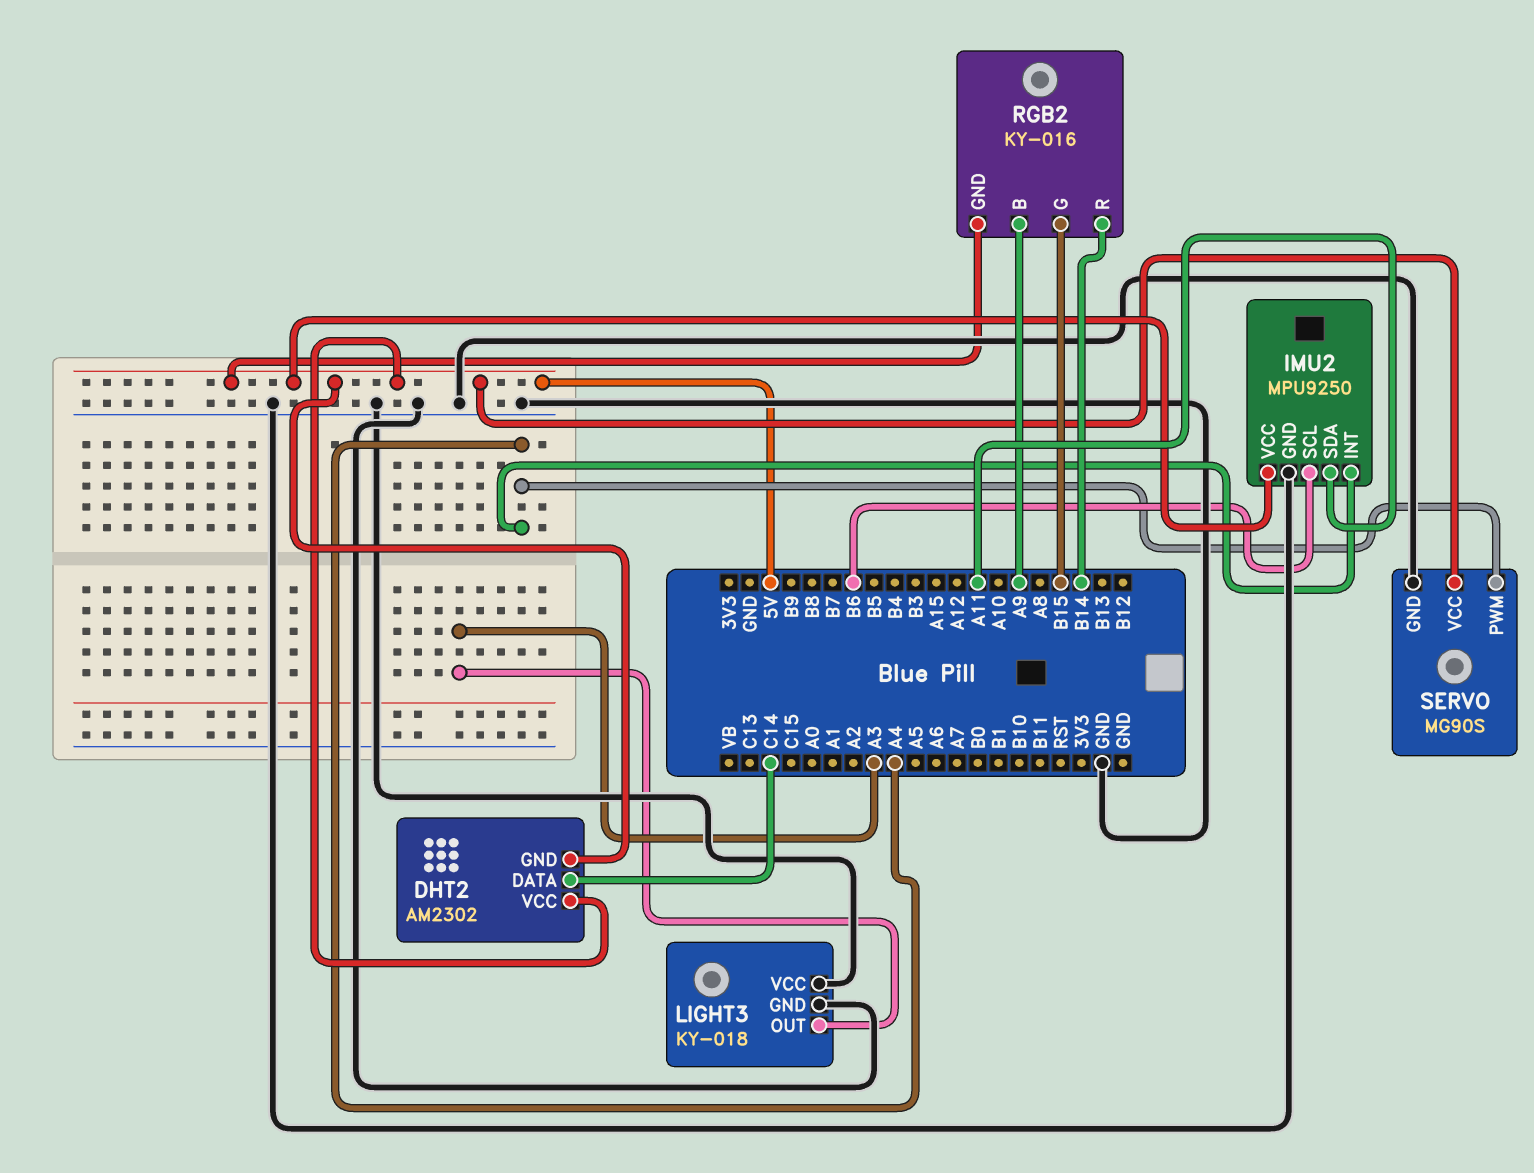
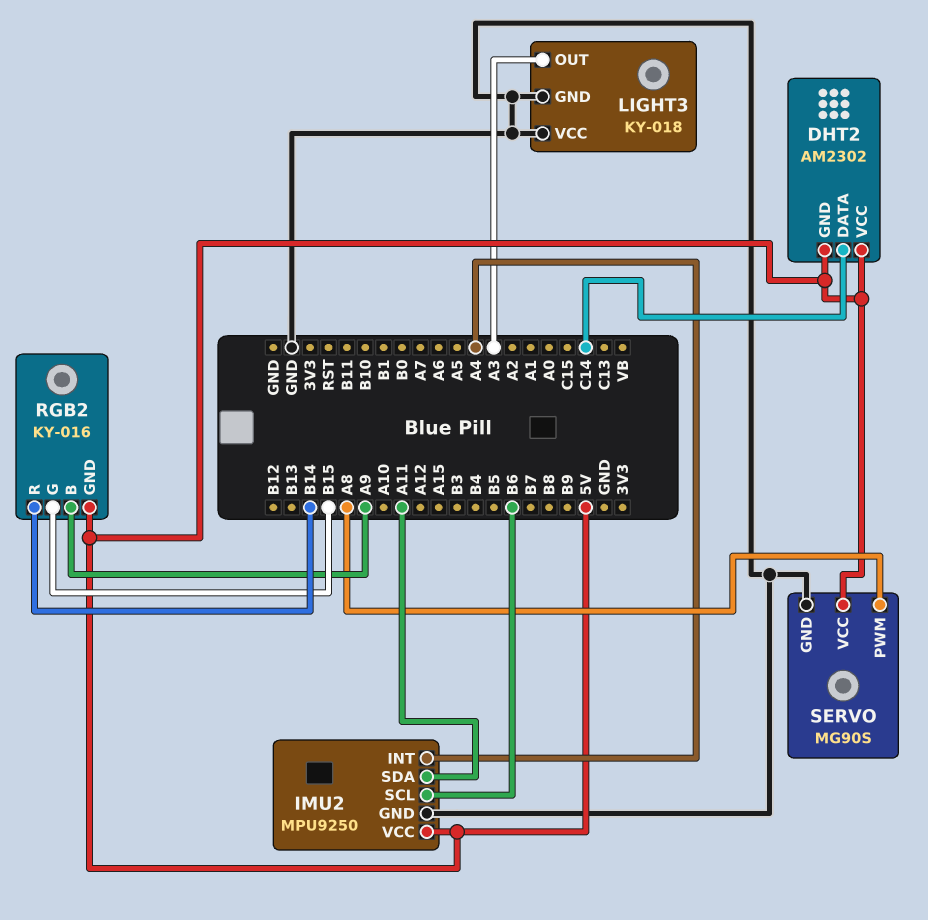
SERVO pin PWM: A4 -> A8

